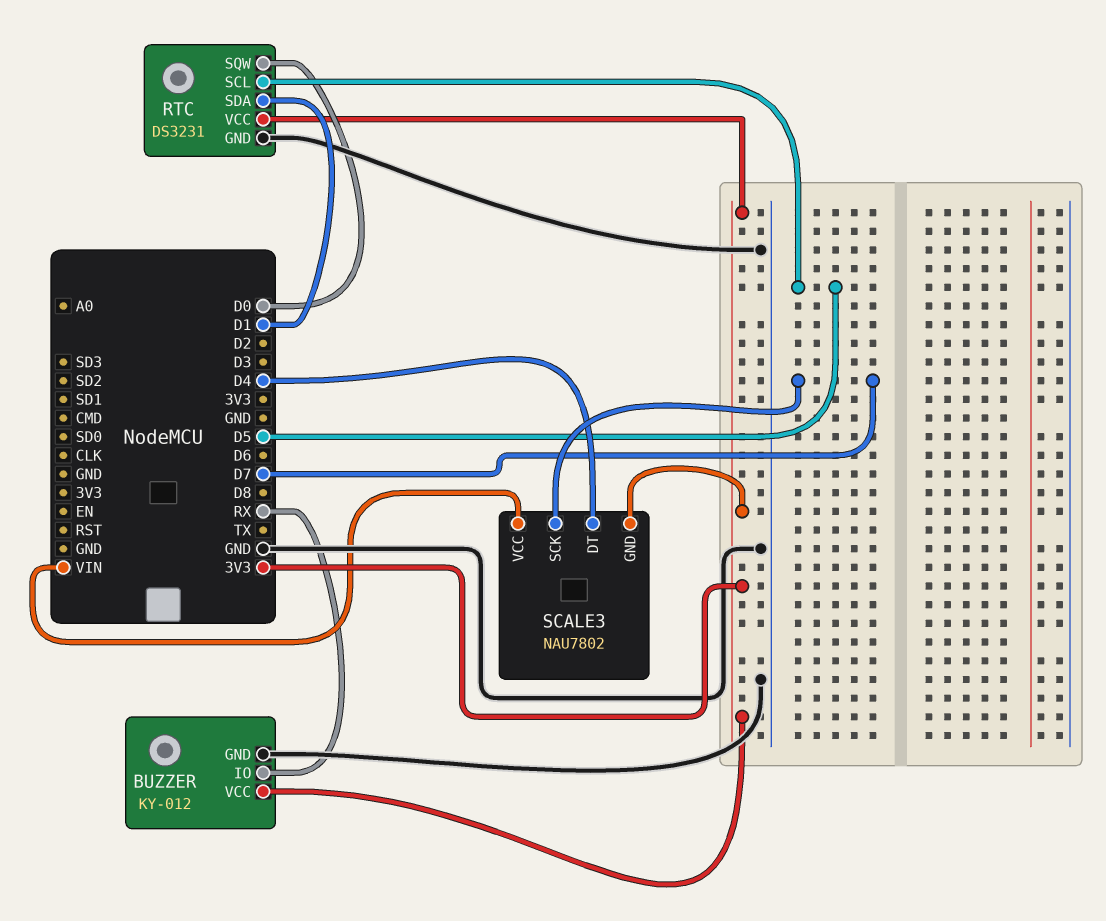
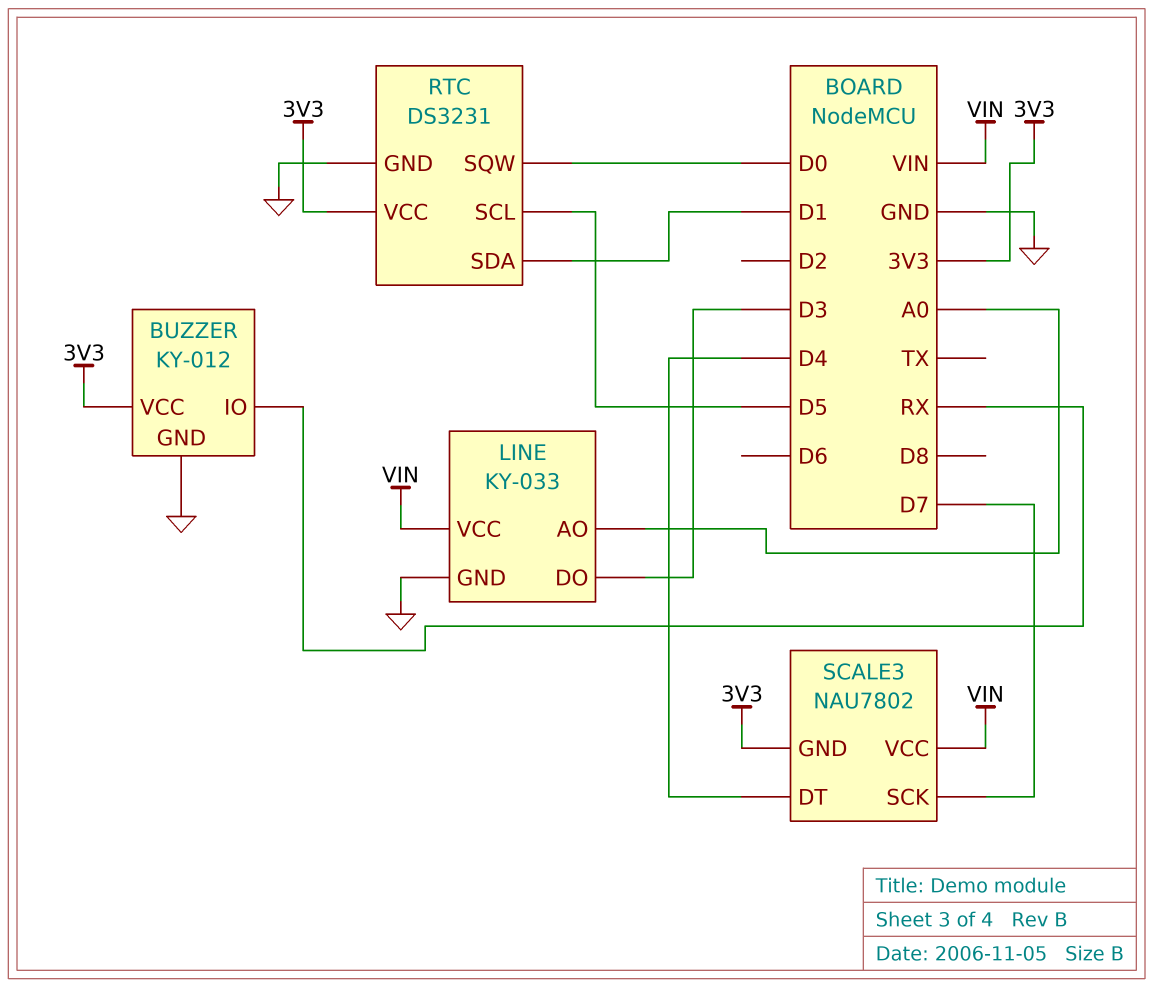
LINE: none -> KY-033
LINE pin AO: none -> A0
LINE pin DO: none -> D3
LINE pin GND: none -> GND
LINE pin VCC: none -> VIN

